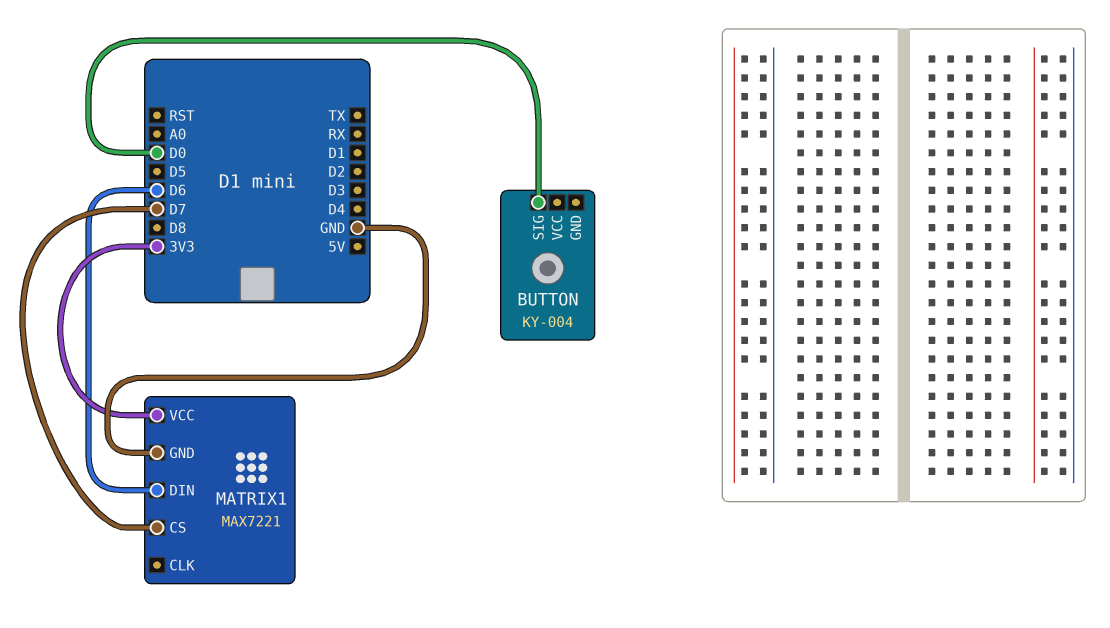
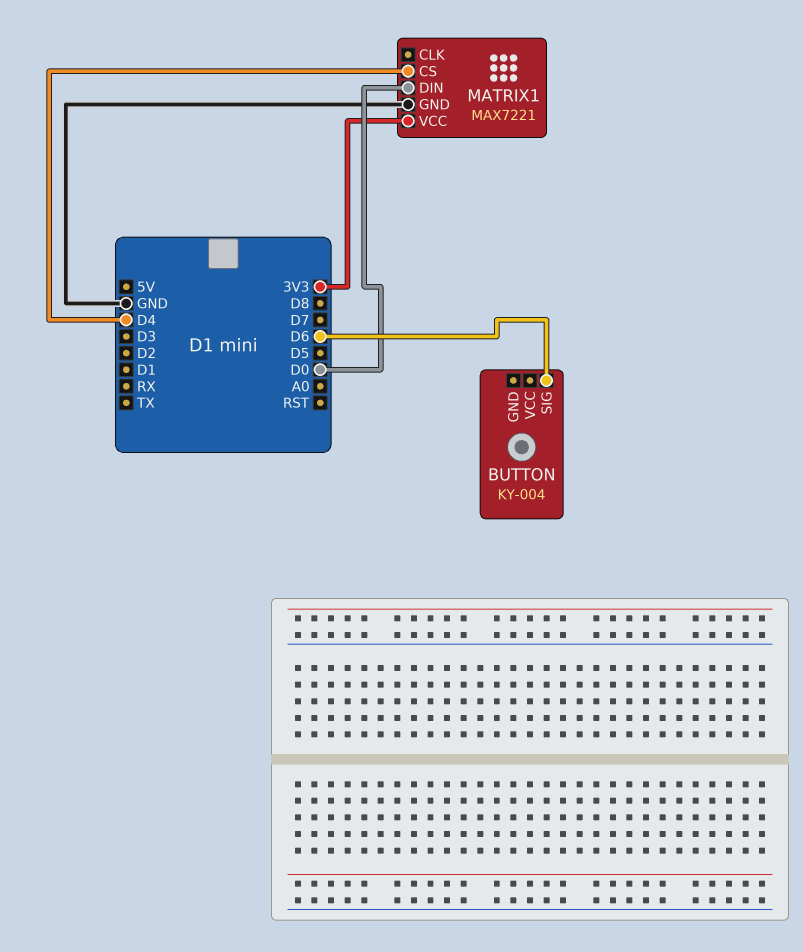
BUTTON pin SIG: D0 -> D6
MATRIX1 pin CS: D7 -> D4
MATRIX1 pin DIN: D6 -> D0

